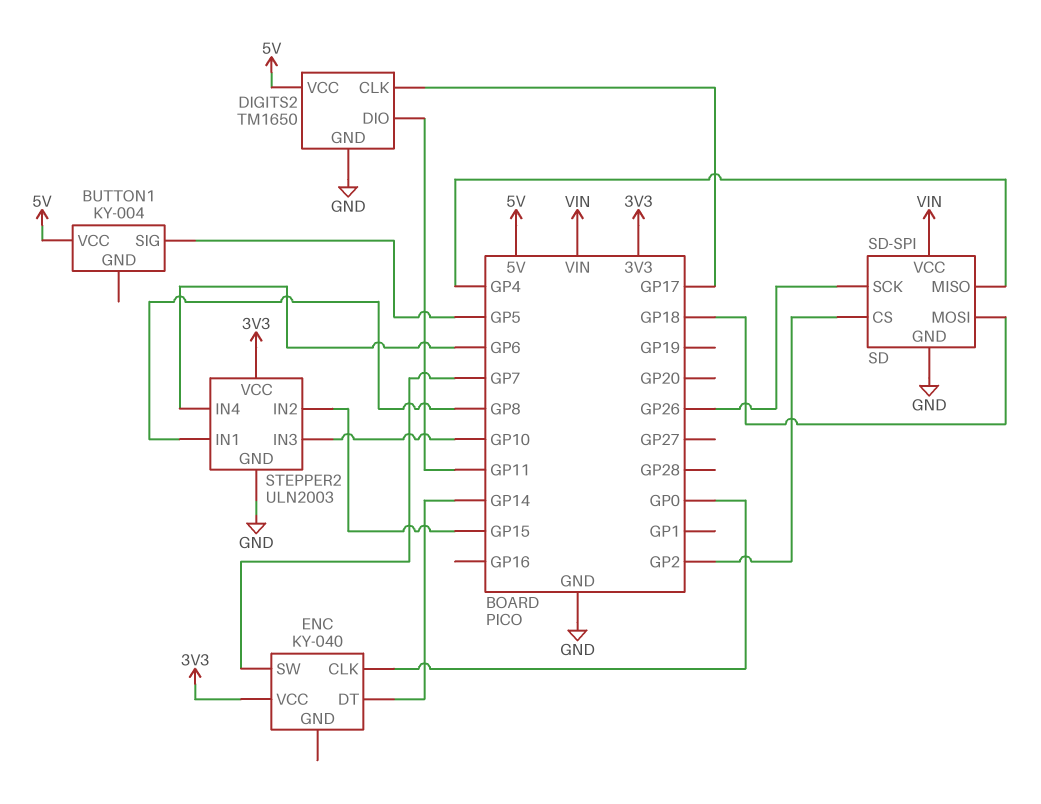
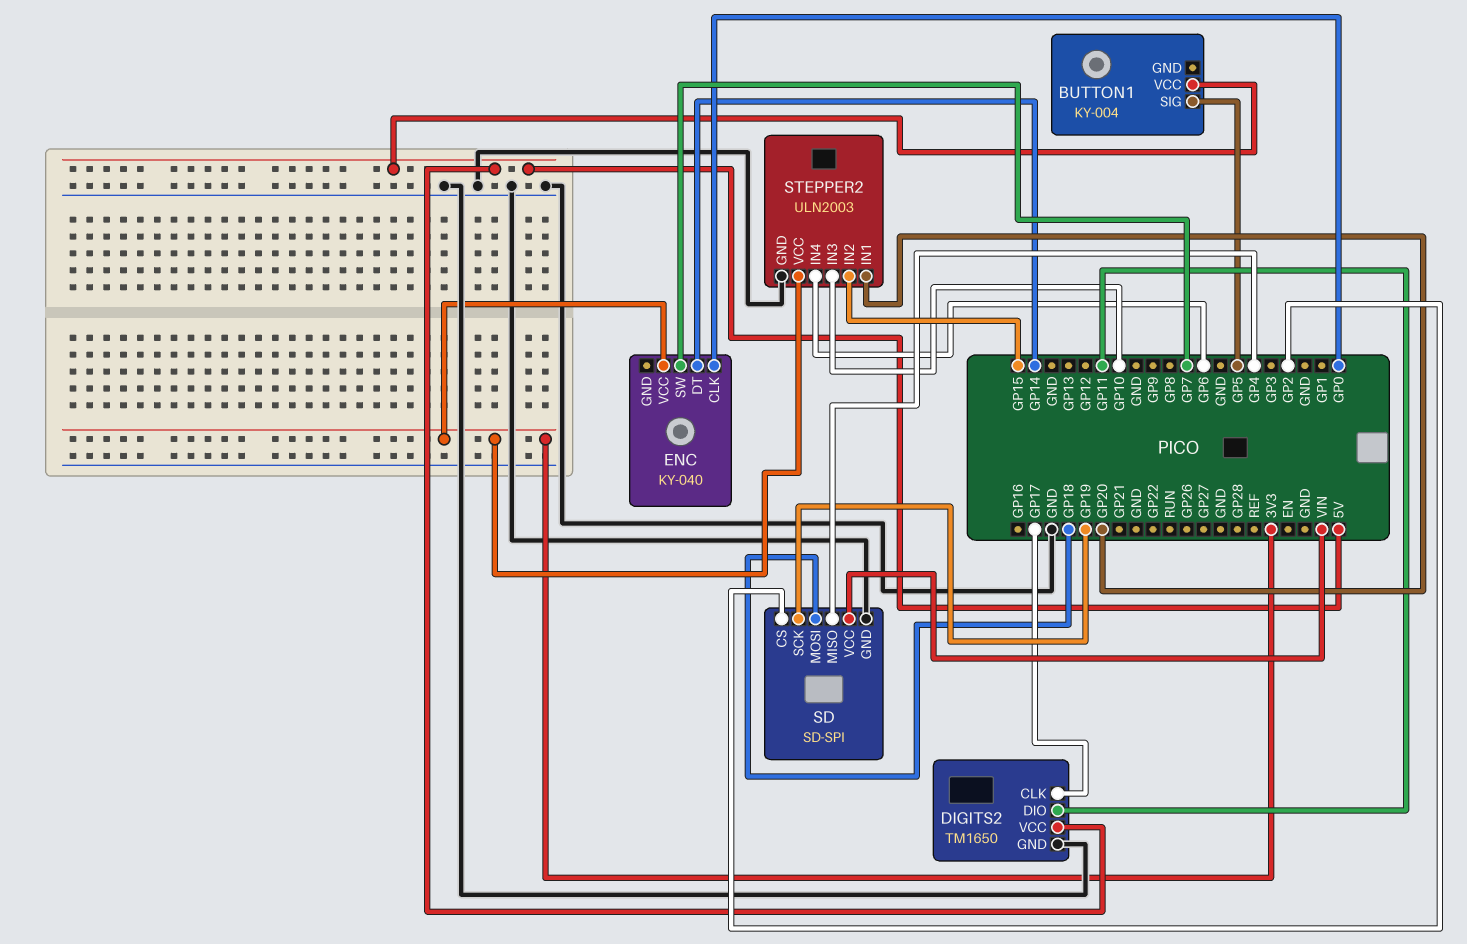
SD pin SCK: GP26 -> GP19
STEPPER2 pin IN1: GP8 -> GP20

